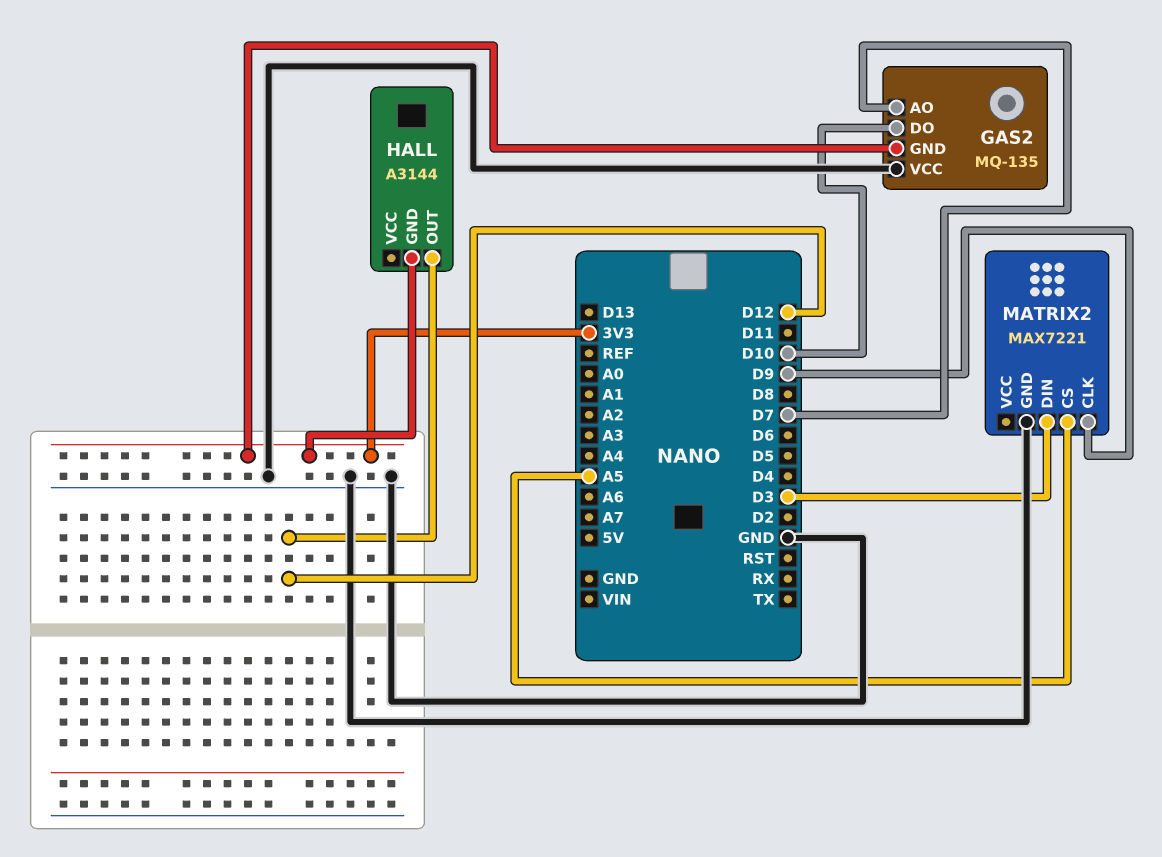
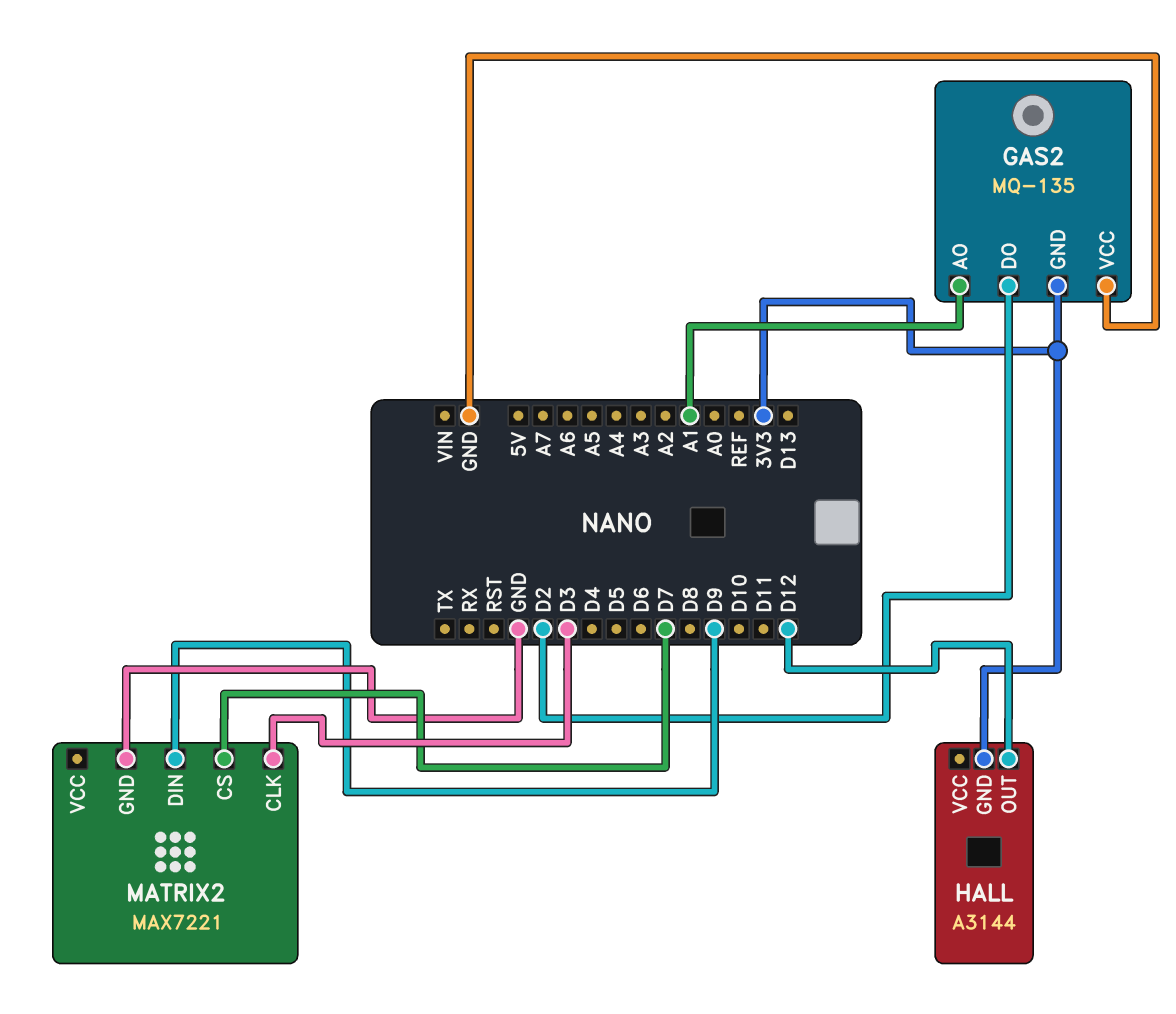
GAS2 pin AO: D7 -> A1
GAS2 pin DO: D10 -> D2
MATRIX2 pin CLK: D9 -> D3
MATRIX2 pin CS: A5 -> D7
MATRIX2 pin DIN: D3 -> D9

